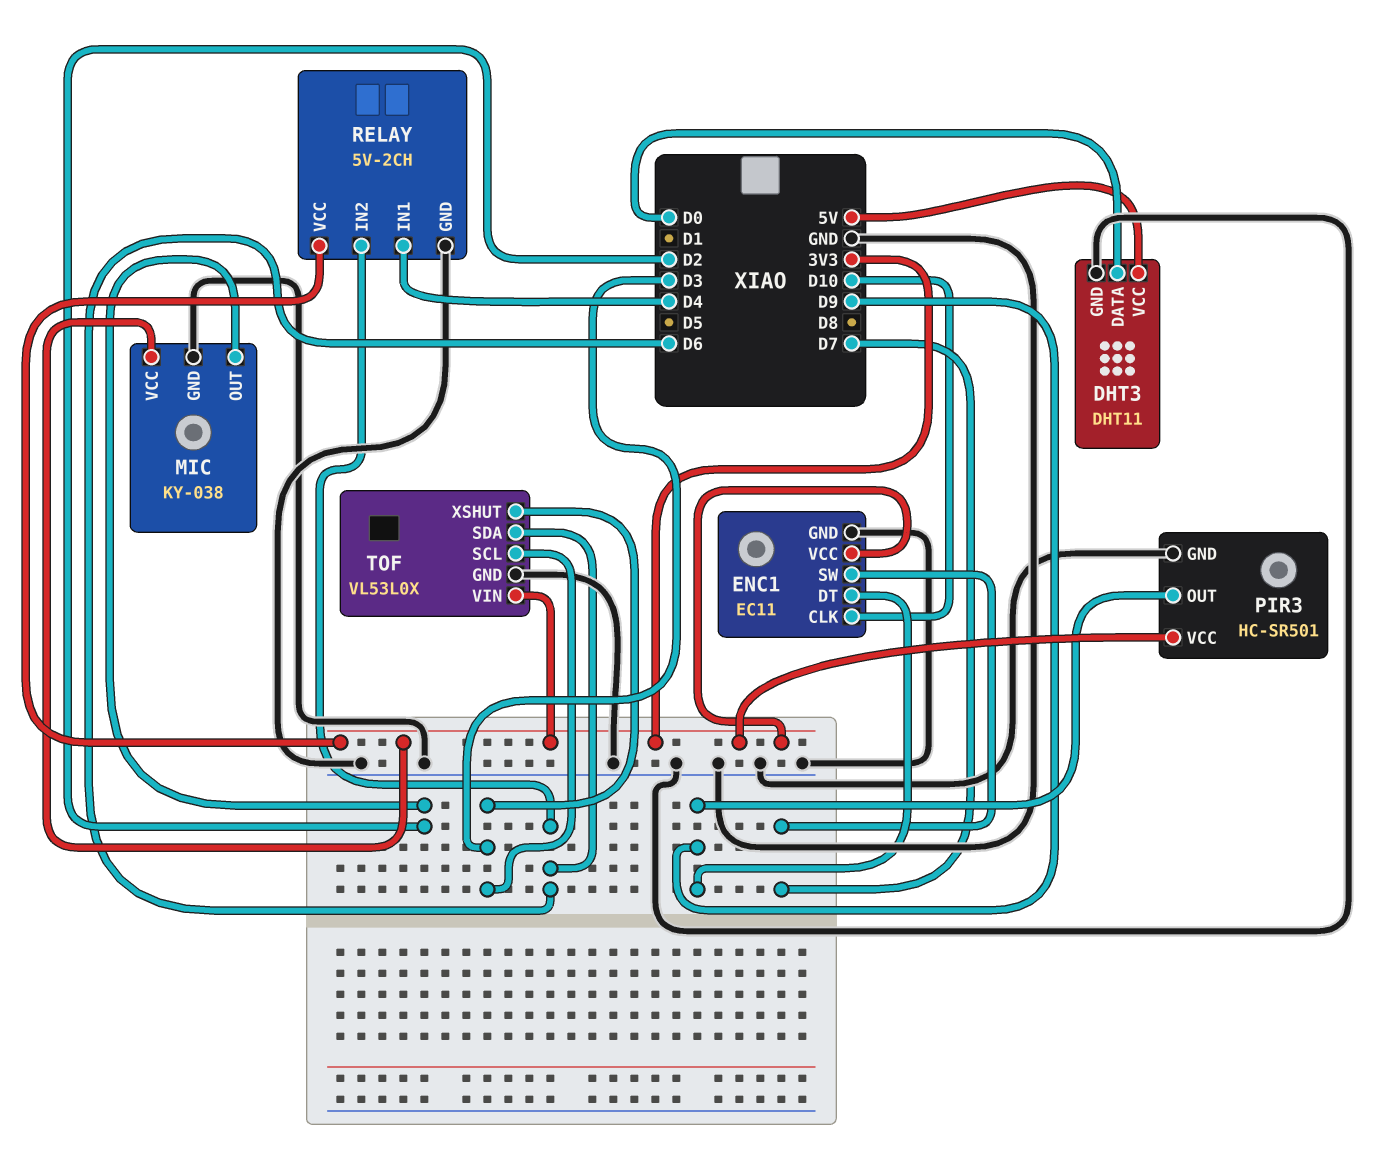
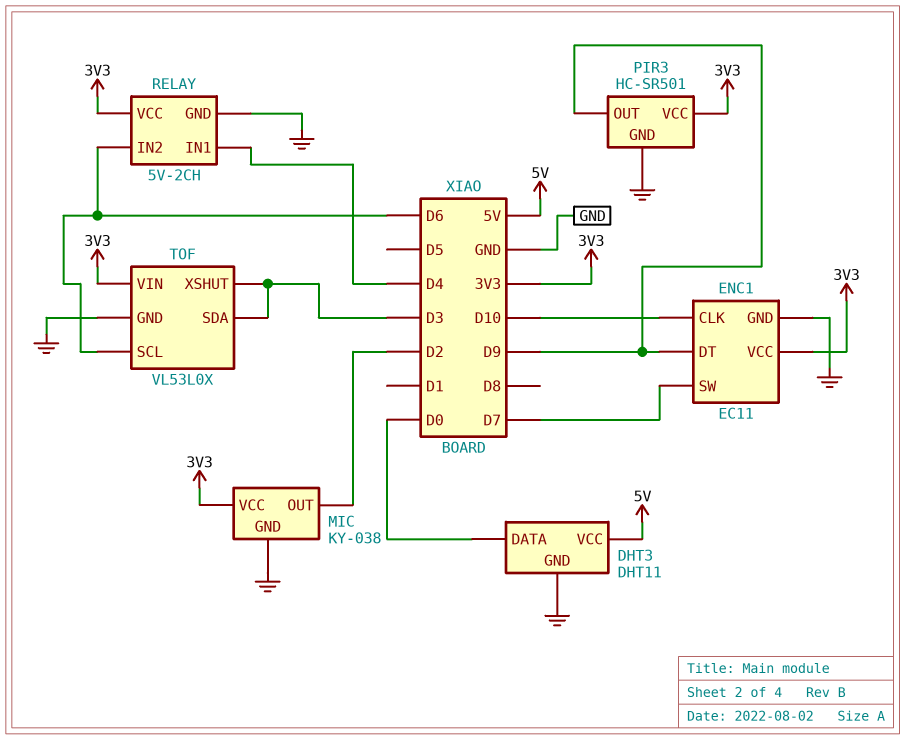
TOF pin SCL: D3 -> D6
TOF pin SDA: D6 -> D3

